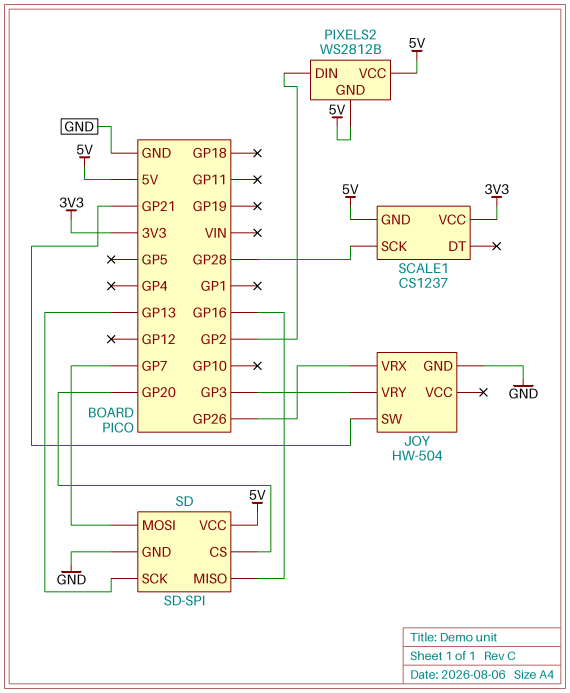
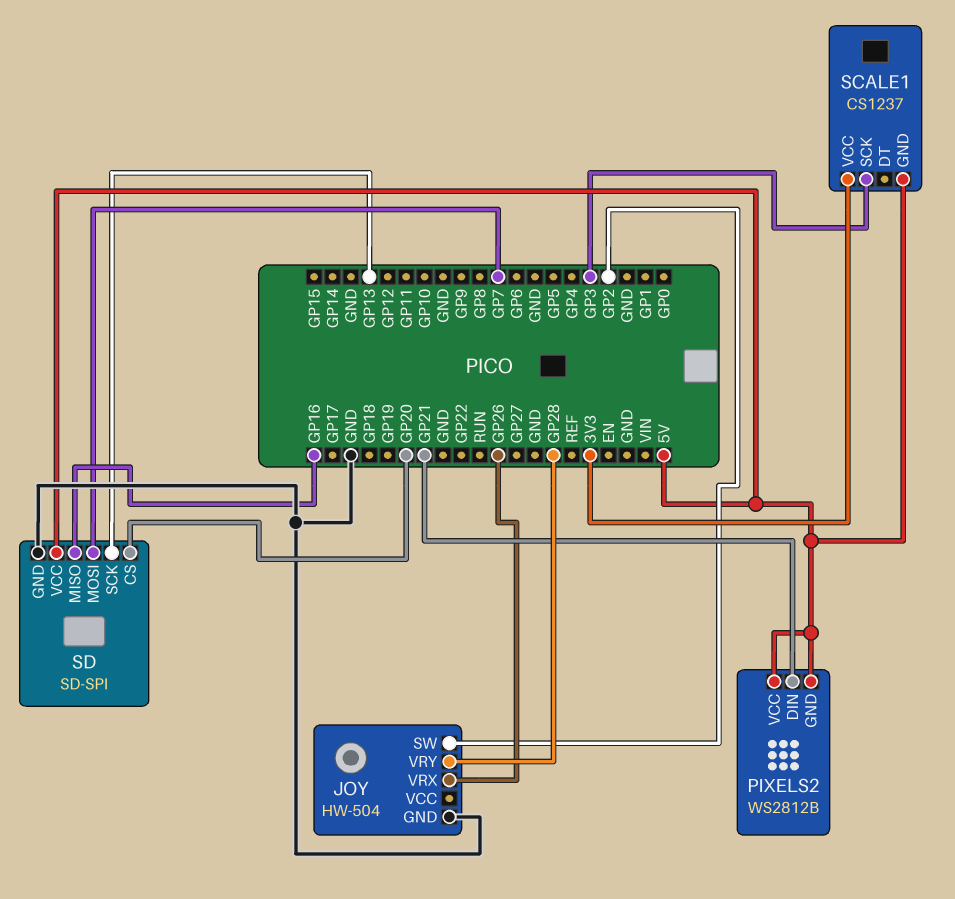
JOY pin SW: GP21 -> GP2
JOY pin VRY: GP3 -> GP28
PIXELS2 pin DIN: GP2 -> GP21
SCALE1 pin SCK: GP28 -> GP3

